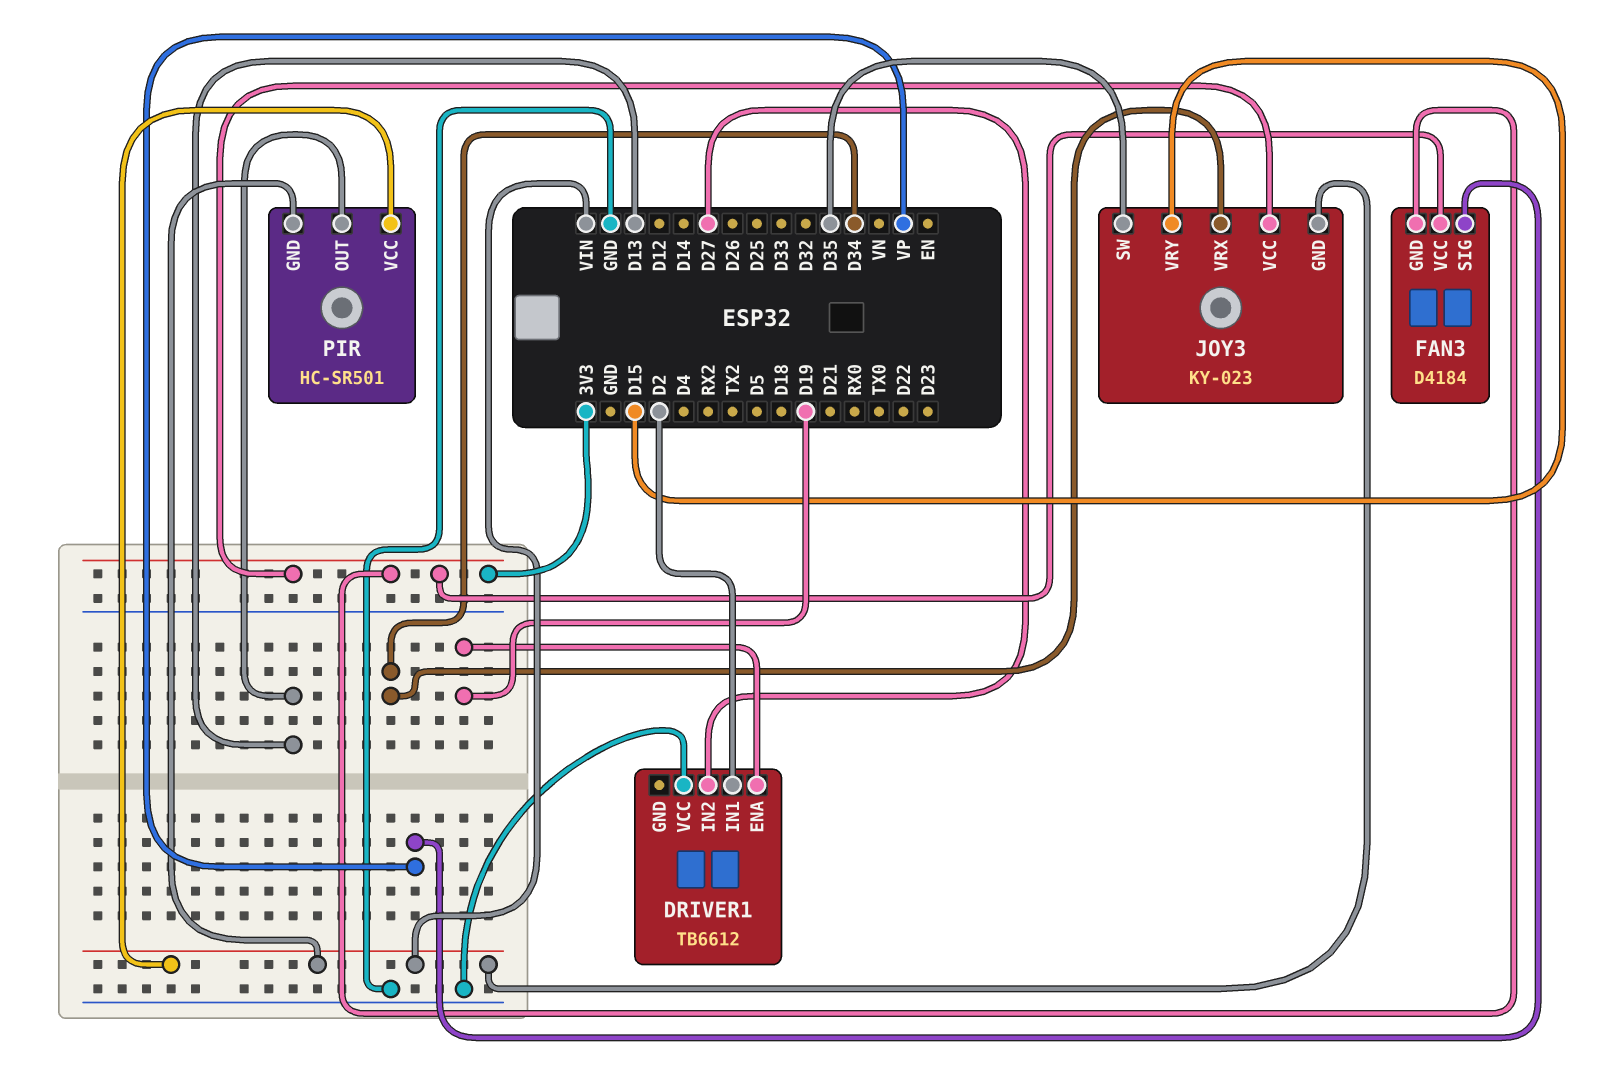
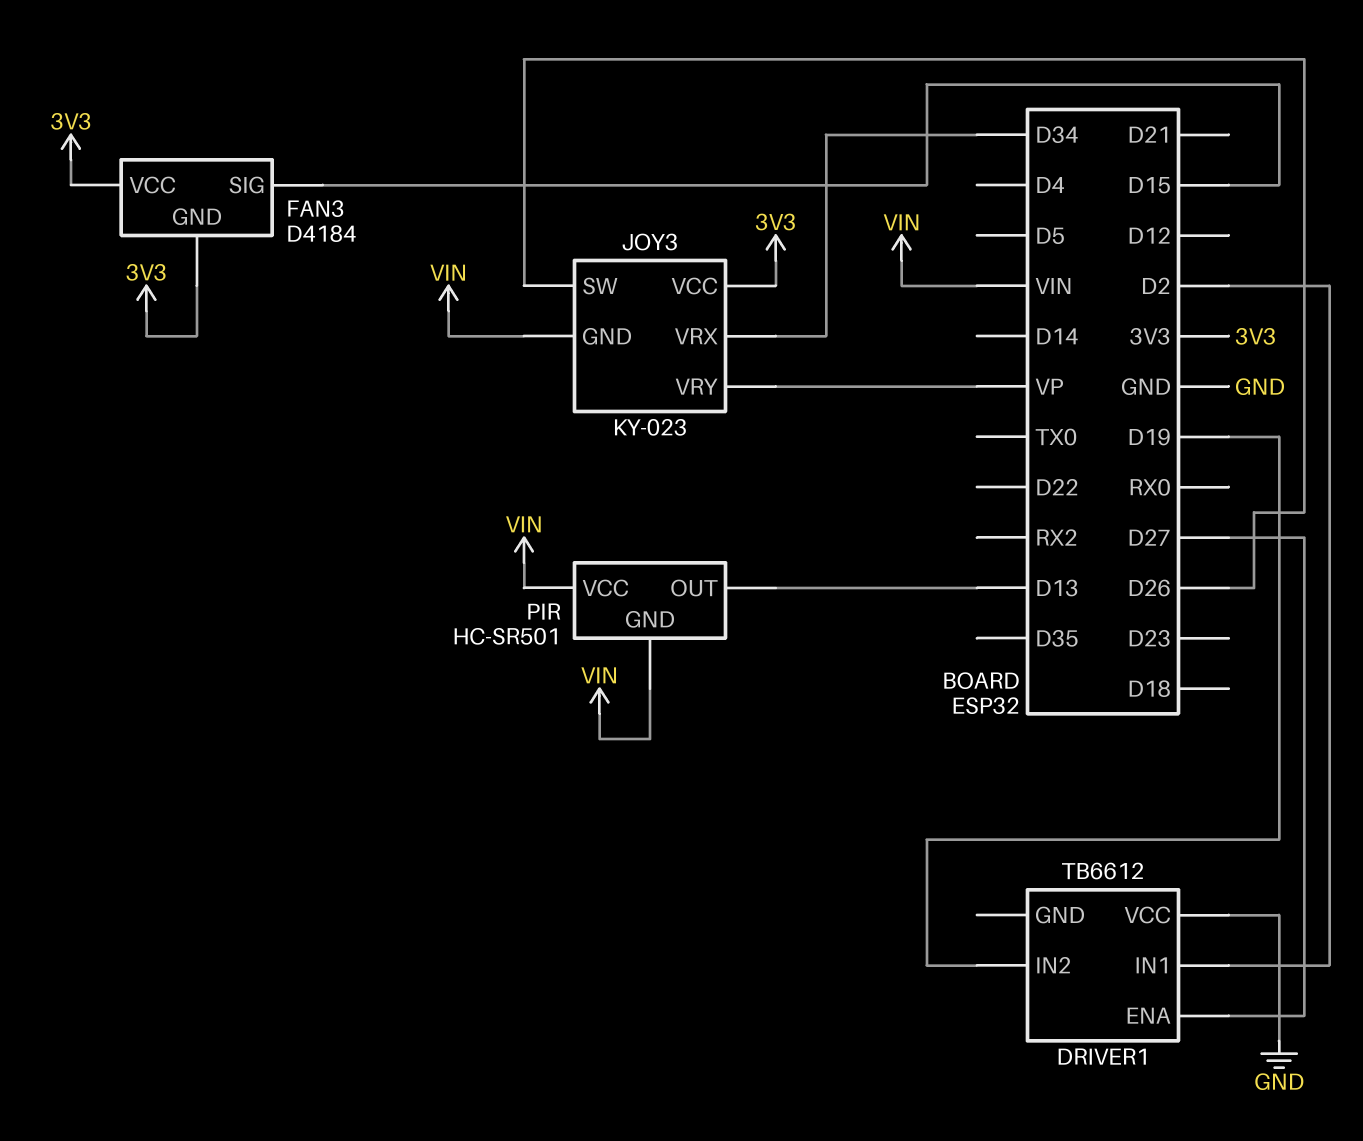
DRIVER1 pin ENA: D19 -> D27
DRIVER1 pin IN2: D27 -> D19
FAN3 pin SIG: VP -> D15
JOY3 pin SW: D35 -> D26
JOY3 pin VRY: D15 -> VP

